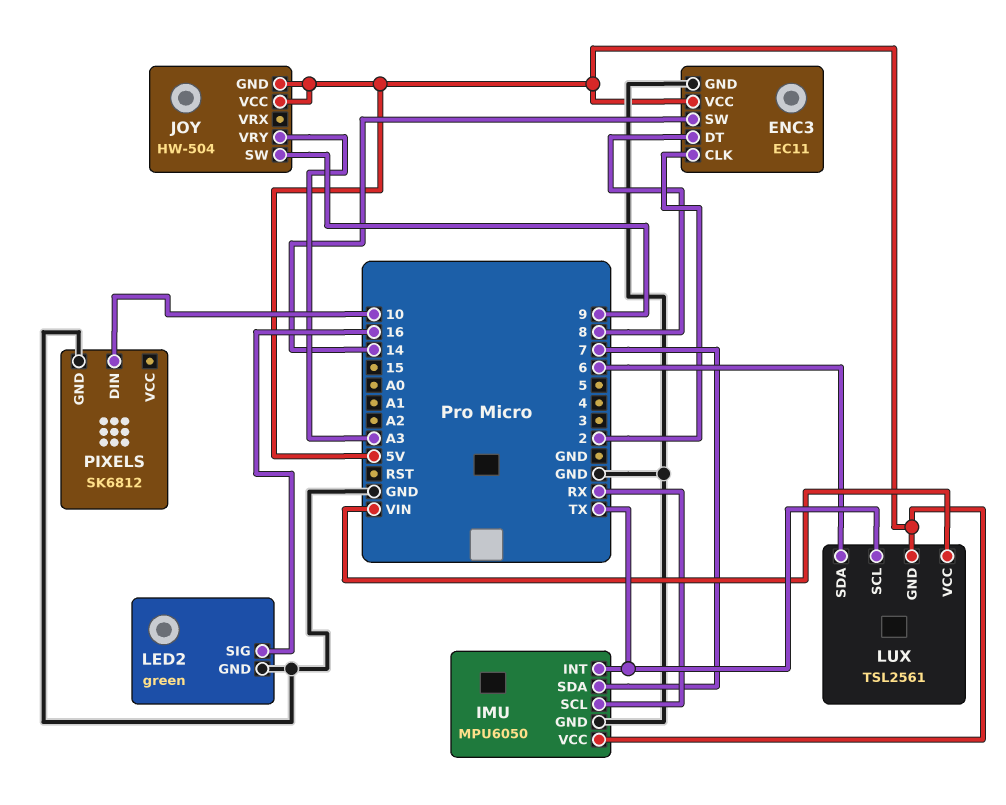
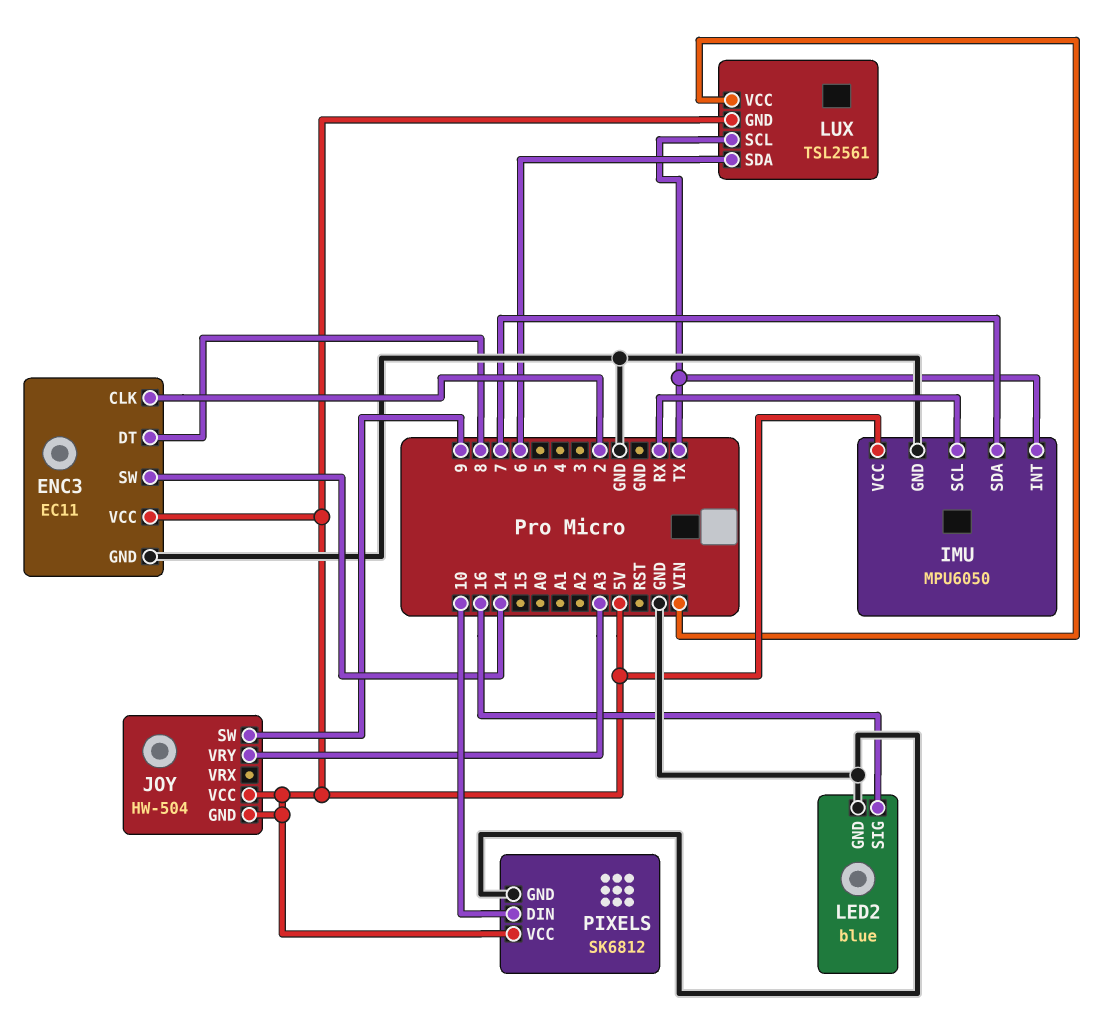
LED2: green -> blue
PIXELS pin VCC: none -> 5V

